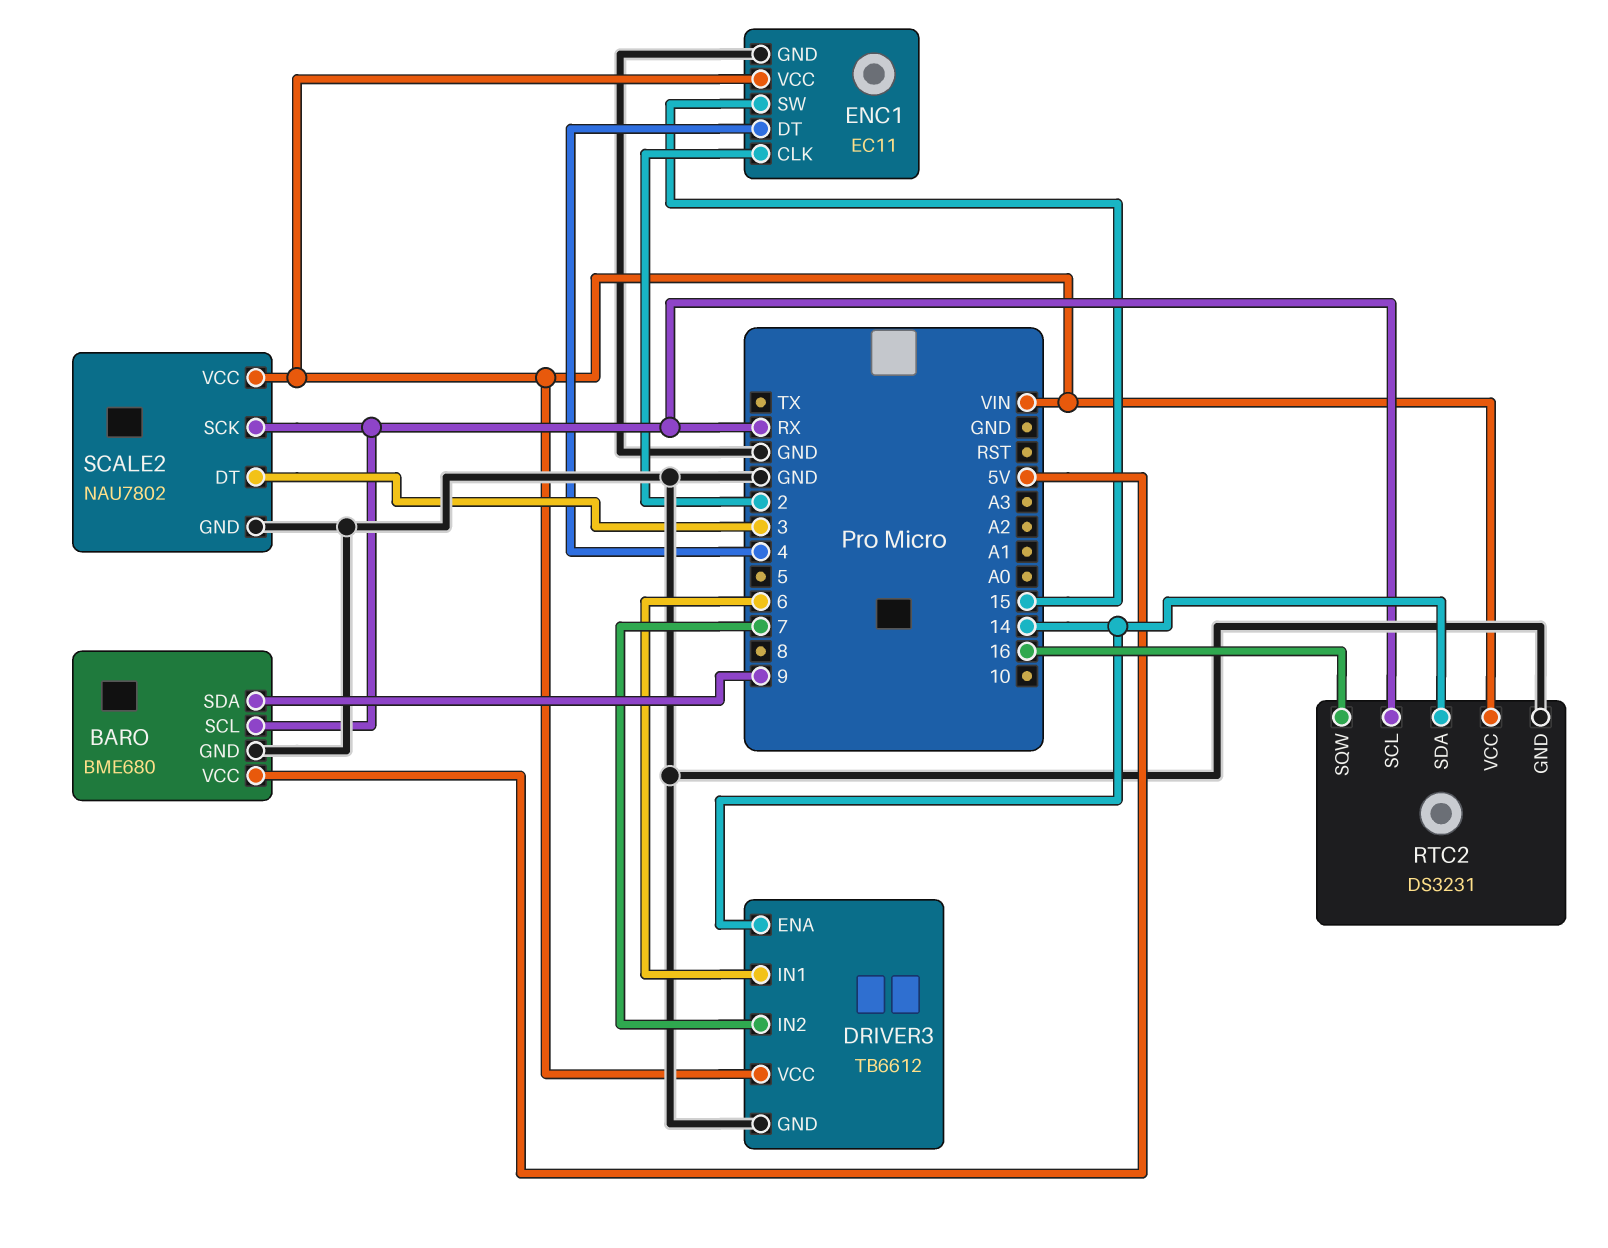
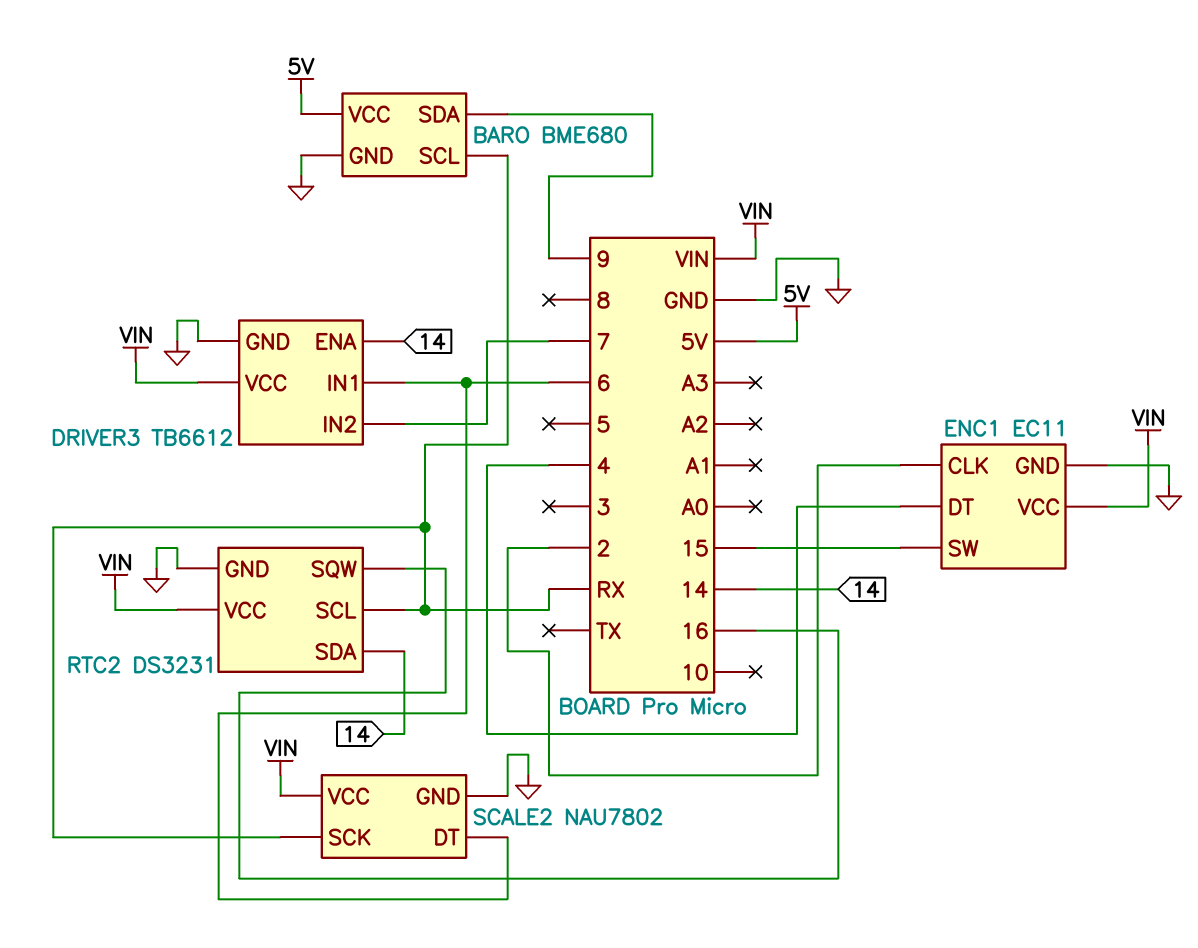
SCALE2 pin DT: 3 -> 6

